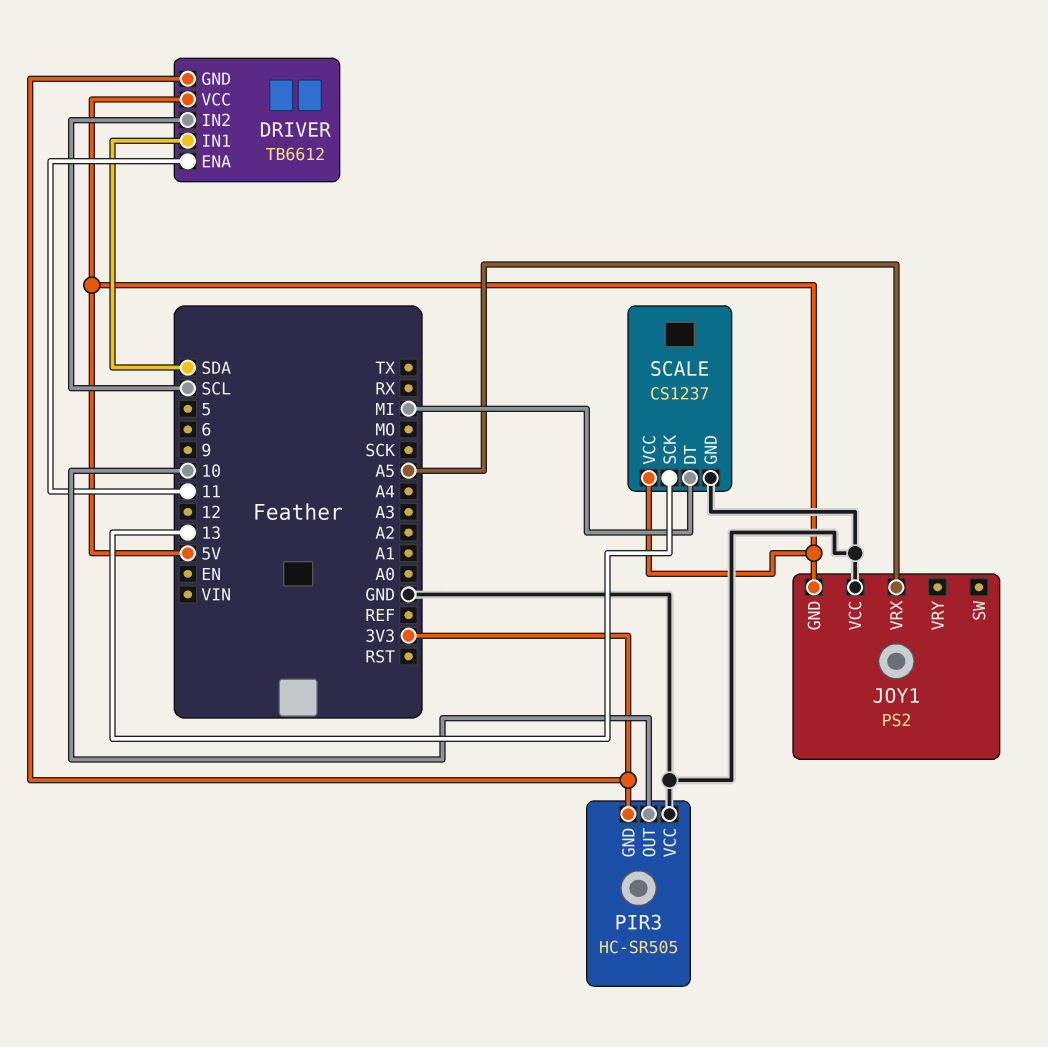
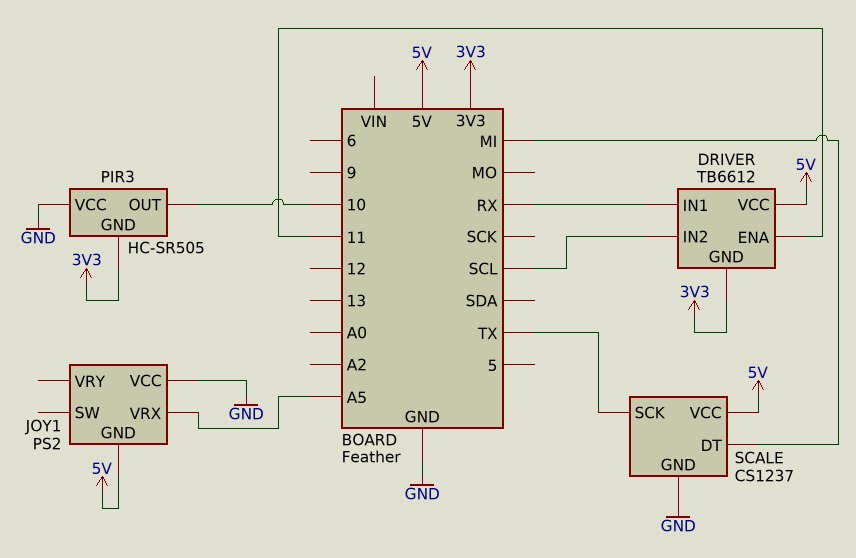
DRIVER pin IN1: SDA -> RX
SCALE pin SCK: 13 -> TX

